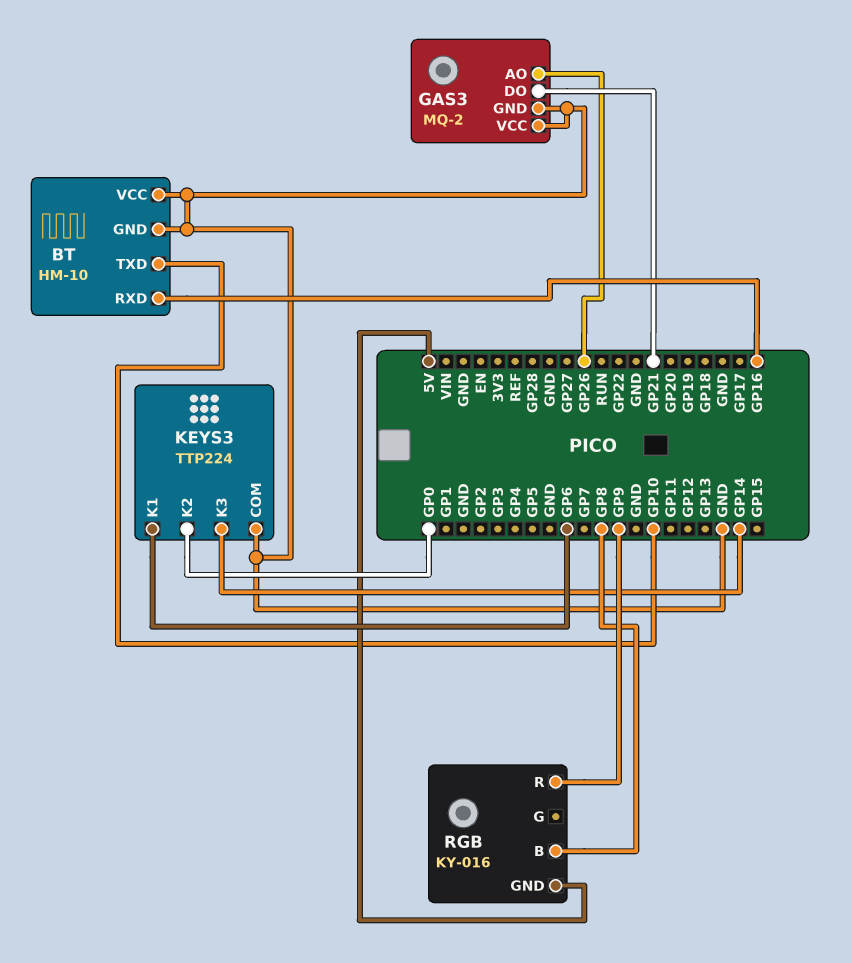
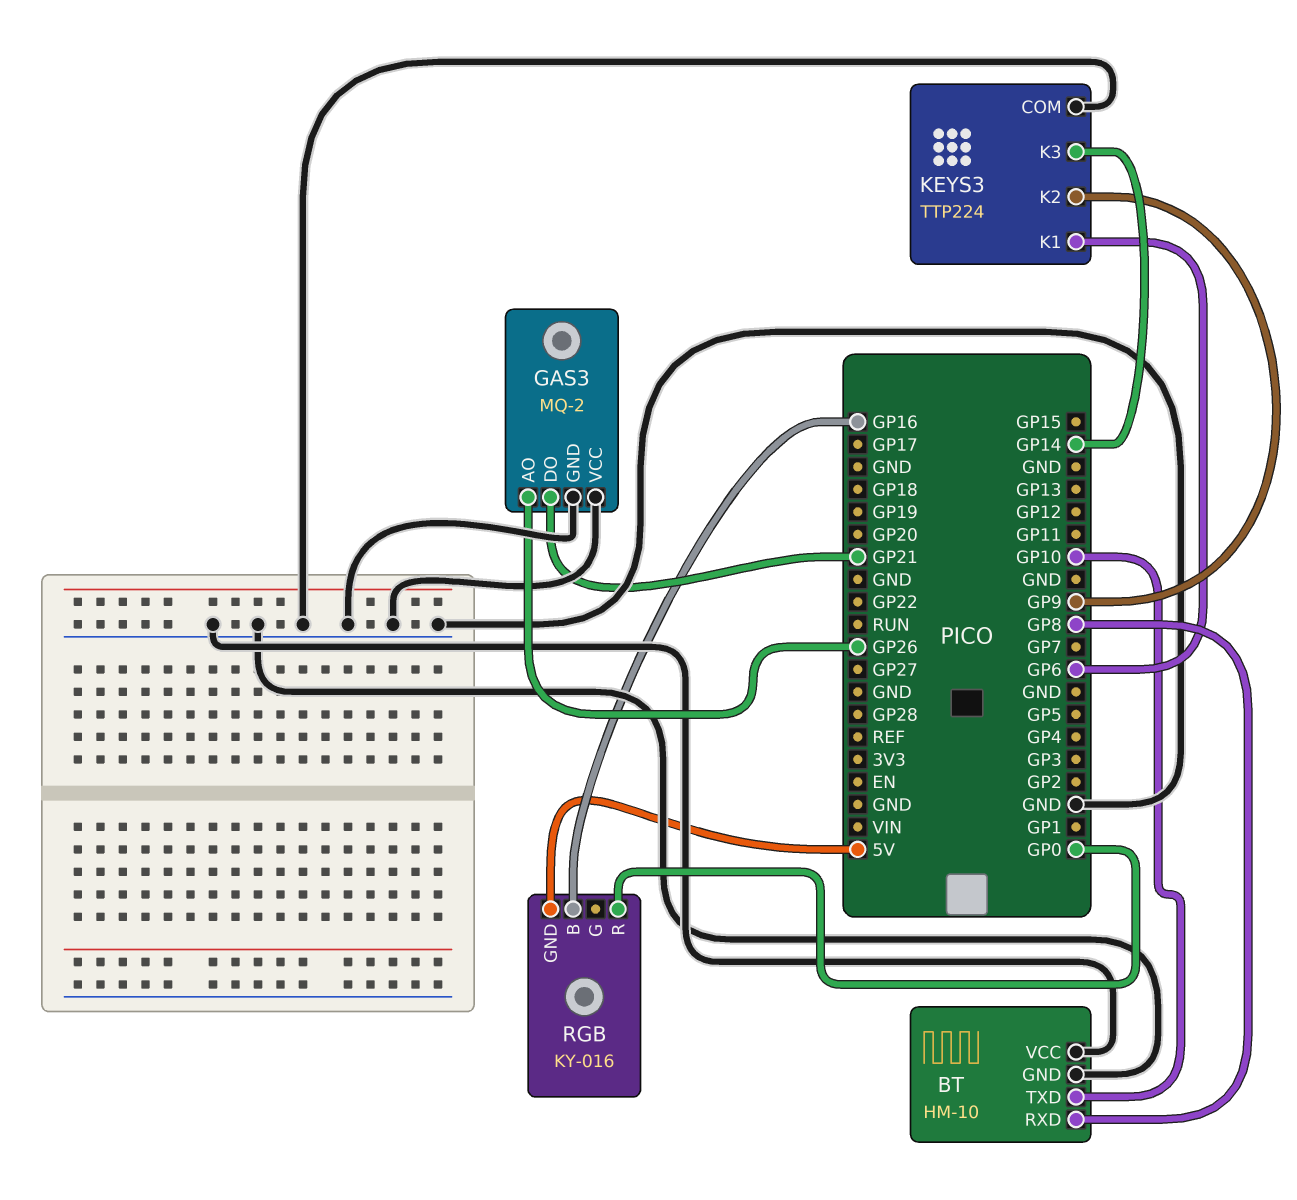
BT pin RXD: GP16 -> GP8
KEYS3 pin K2: GP0 -> GP9
RGB pin B: GP8 -> GP16
RGB pin R: GP9 -> GP0

